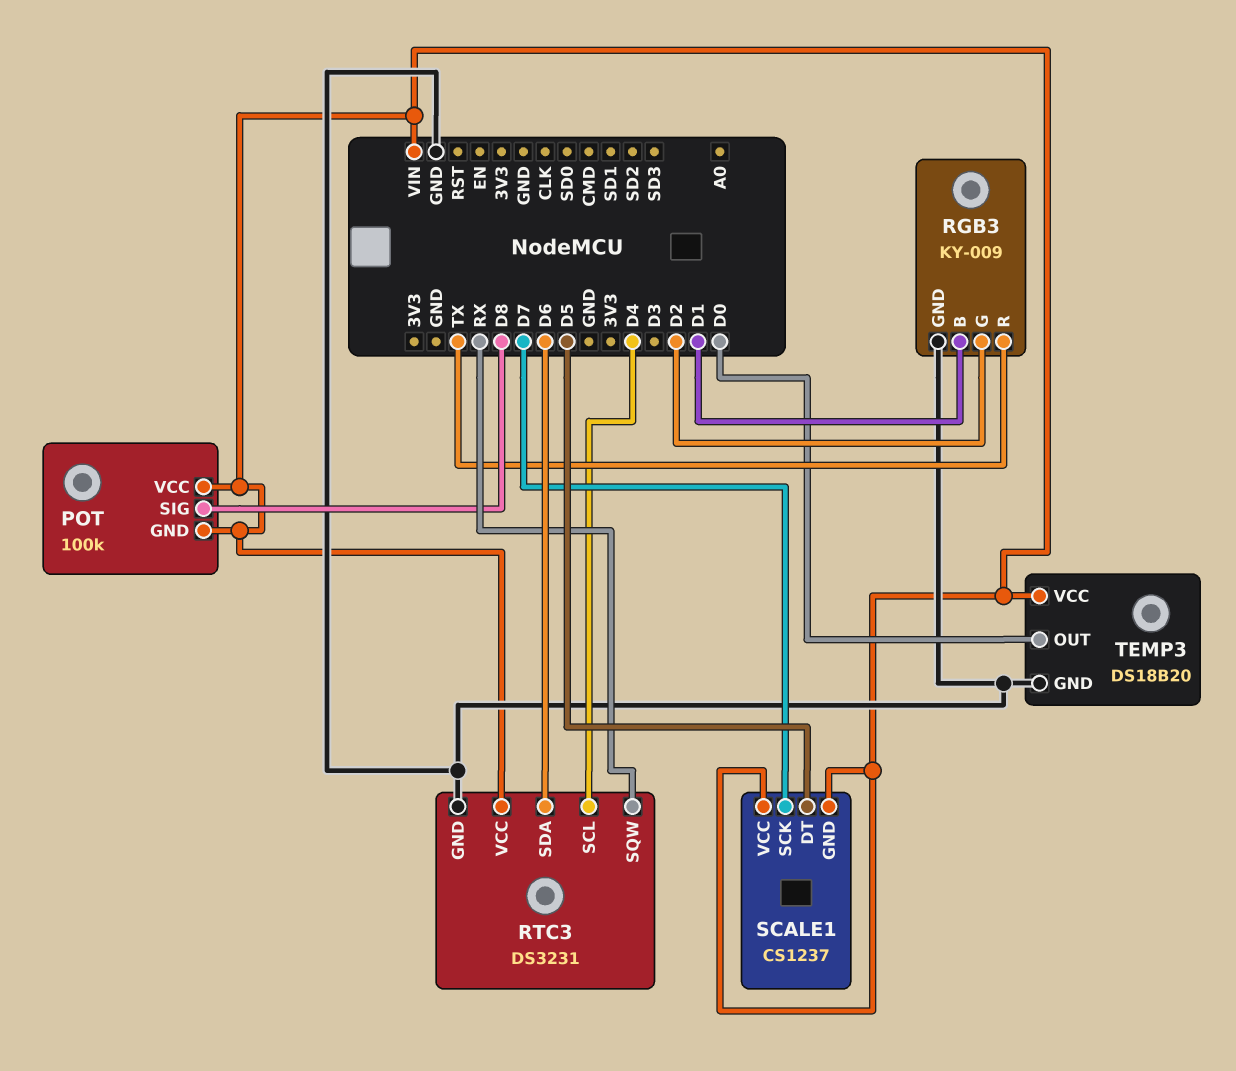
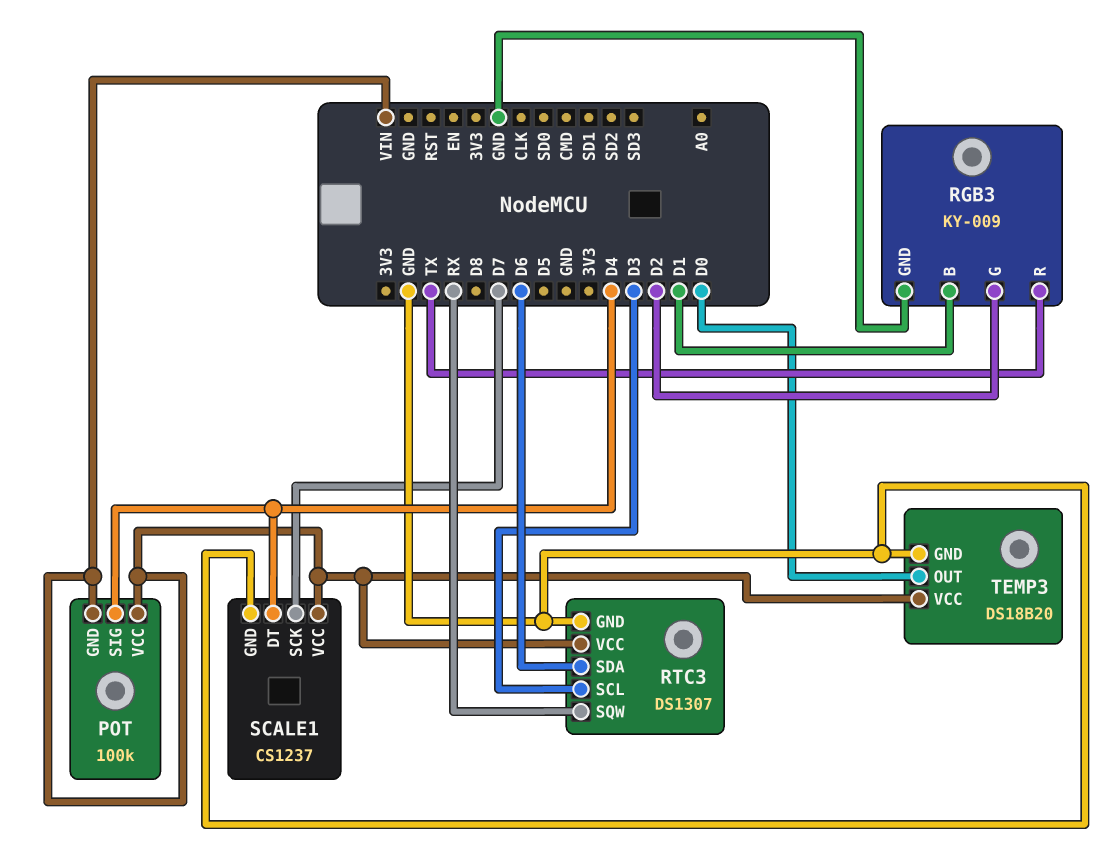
POT pin SIG: D8 -> D4
RTC3: DS3231 -> DS1307
RTC3 pin SCL: D4 -> D3
SCALE1 pin DT: D5 -> D4
SCALE1 pin GND: VIN -> GND

